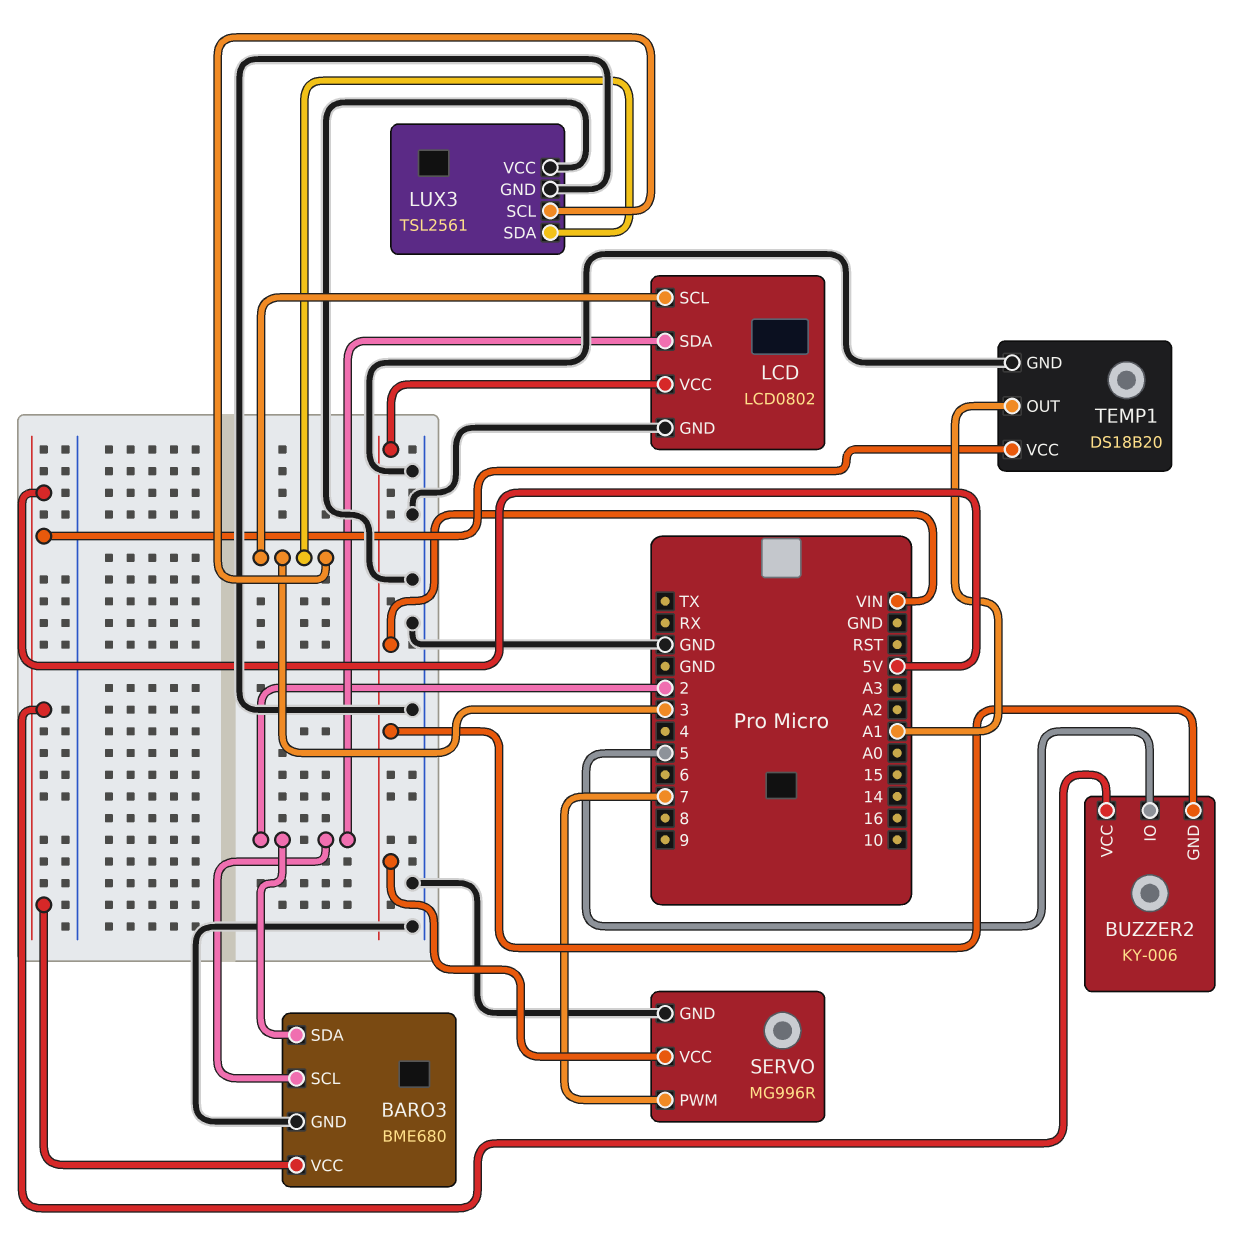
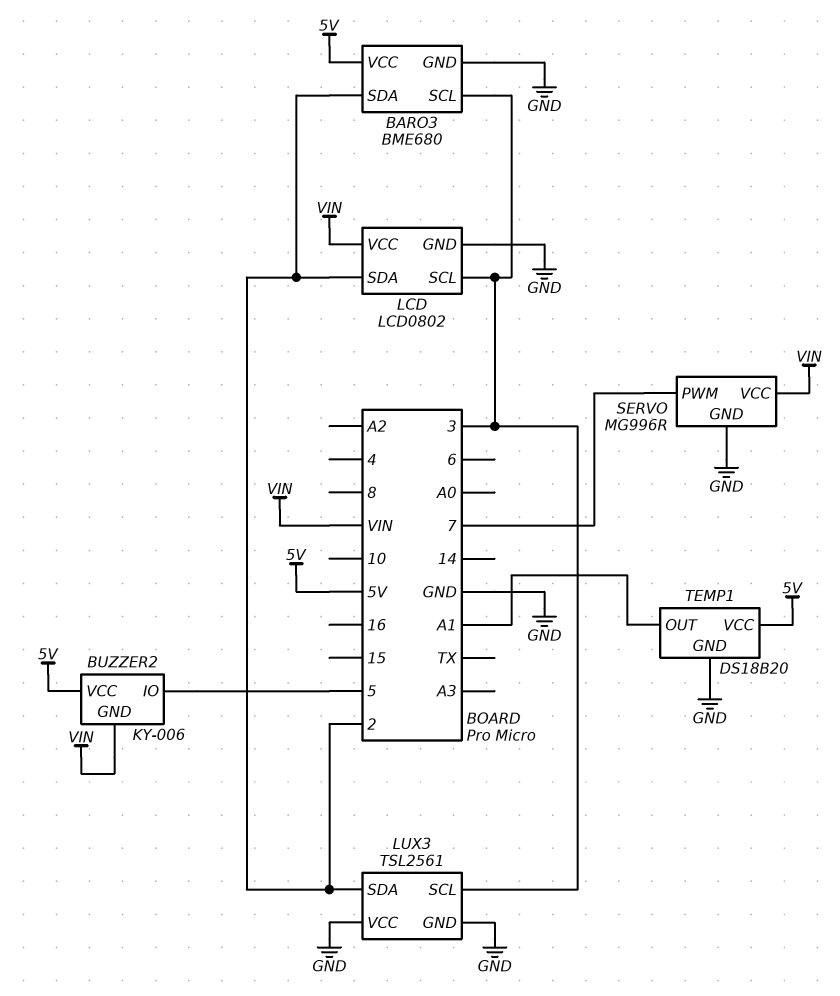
BARO3 pin SCL: 2 -> 3
LUX3 pin SDA: 3 -> 2

